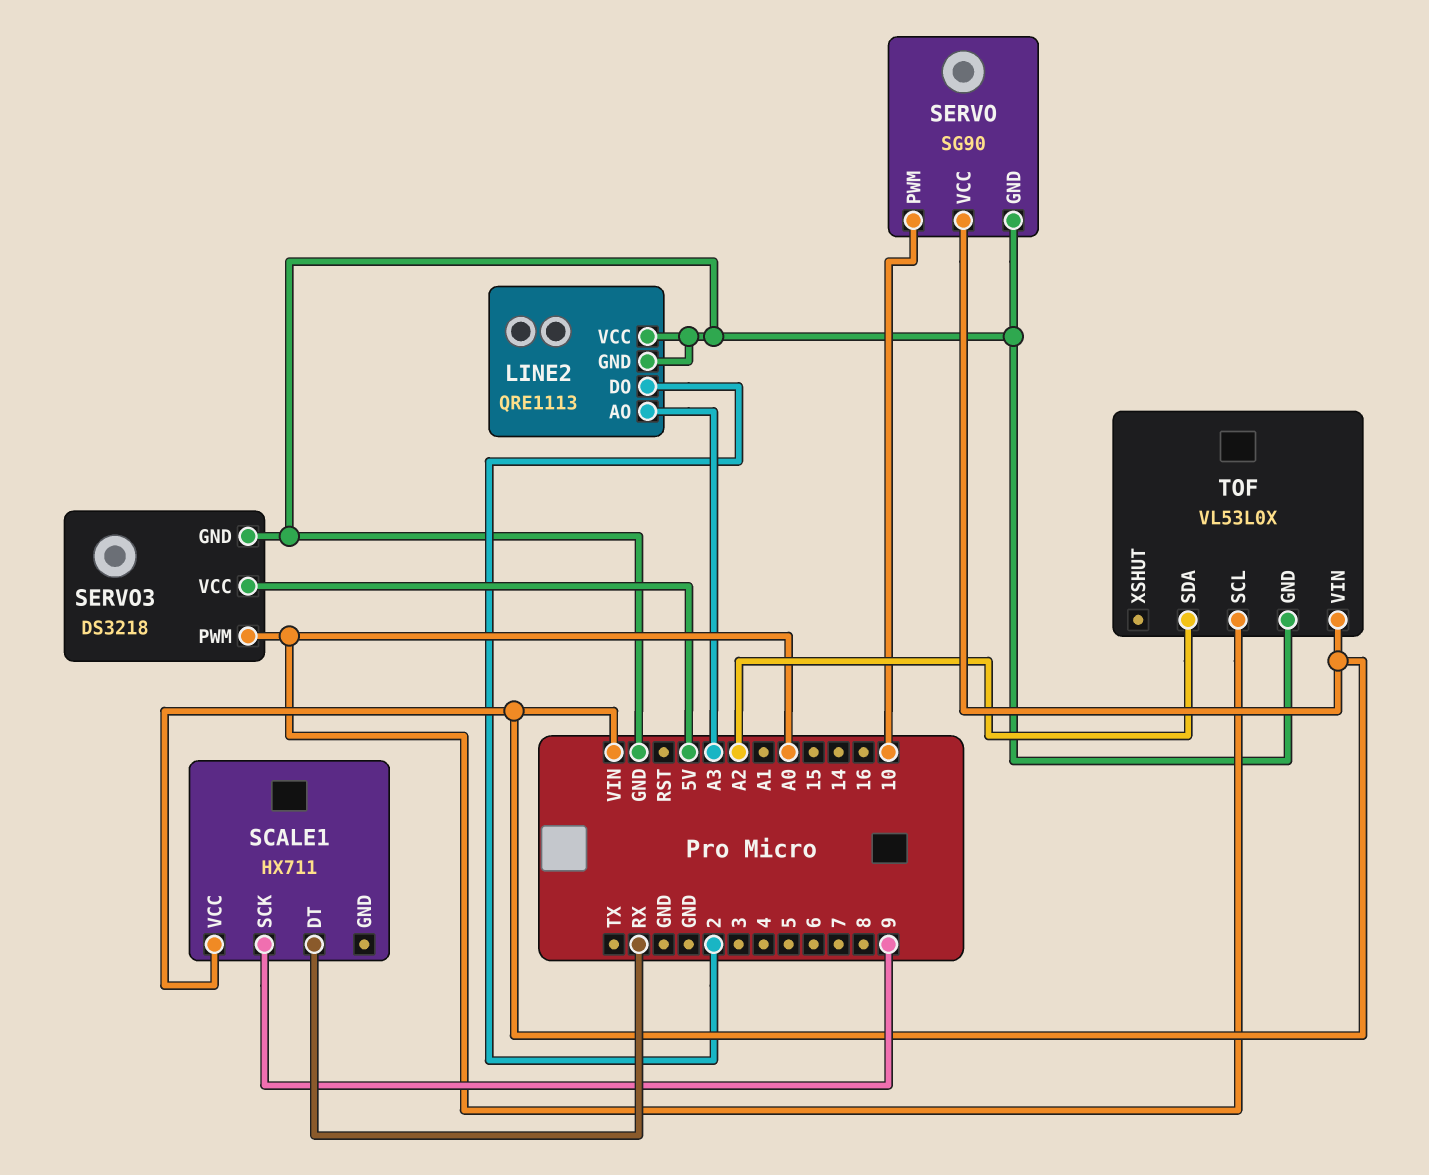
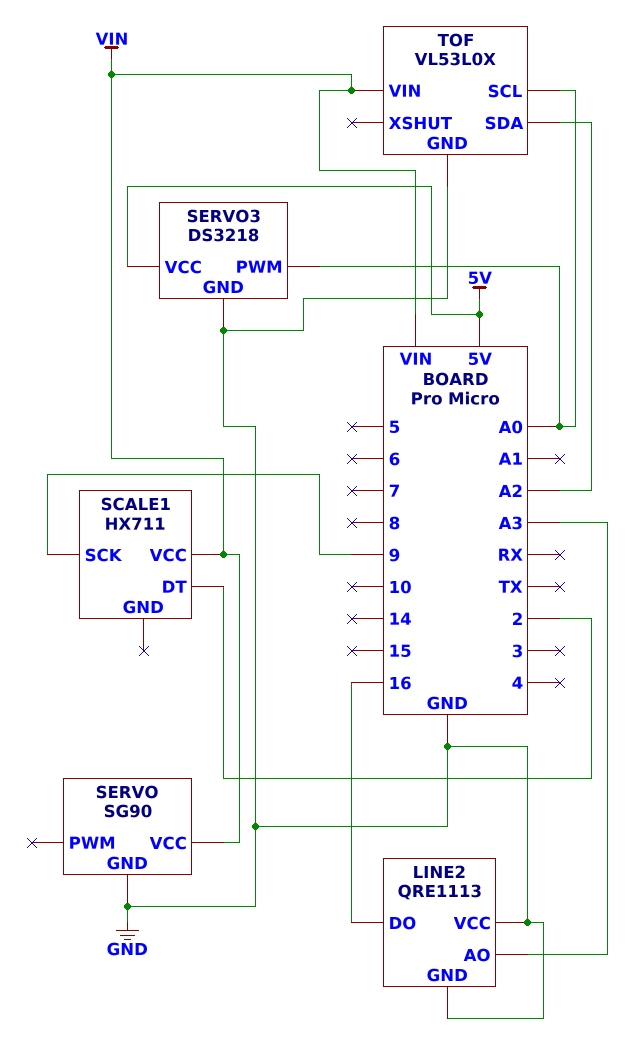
LINE2 pin DO: 2 -> 16
SCALE1 pin DT: RX -> 2
SERVO pin PWM: 10 -> none

